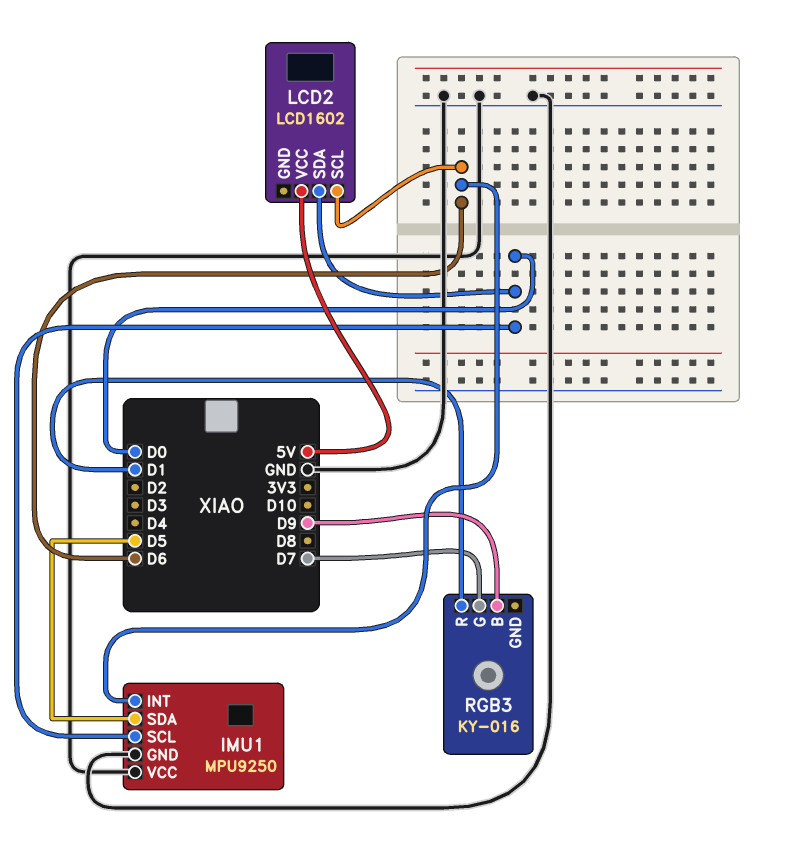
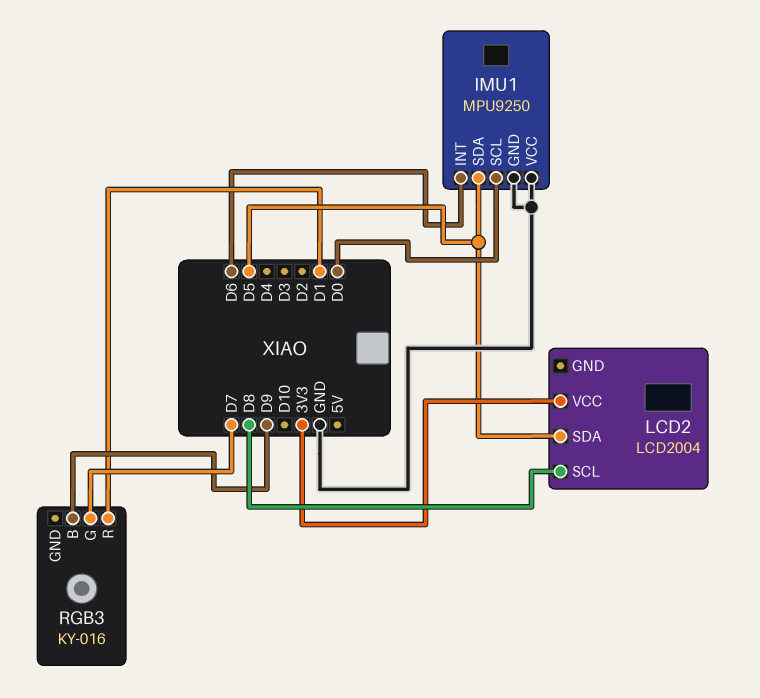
LCD2: LCD1602 -> LCD2004
LCD2 pin SCL: D6 -> D8
LCD2 pin SDA: D0 -> D5
LCD2 pin VCC: 5V -> 3V3

